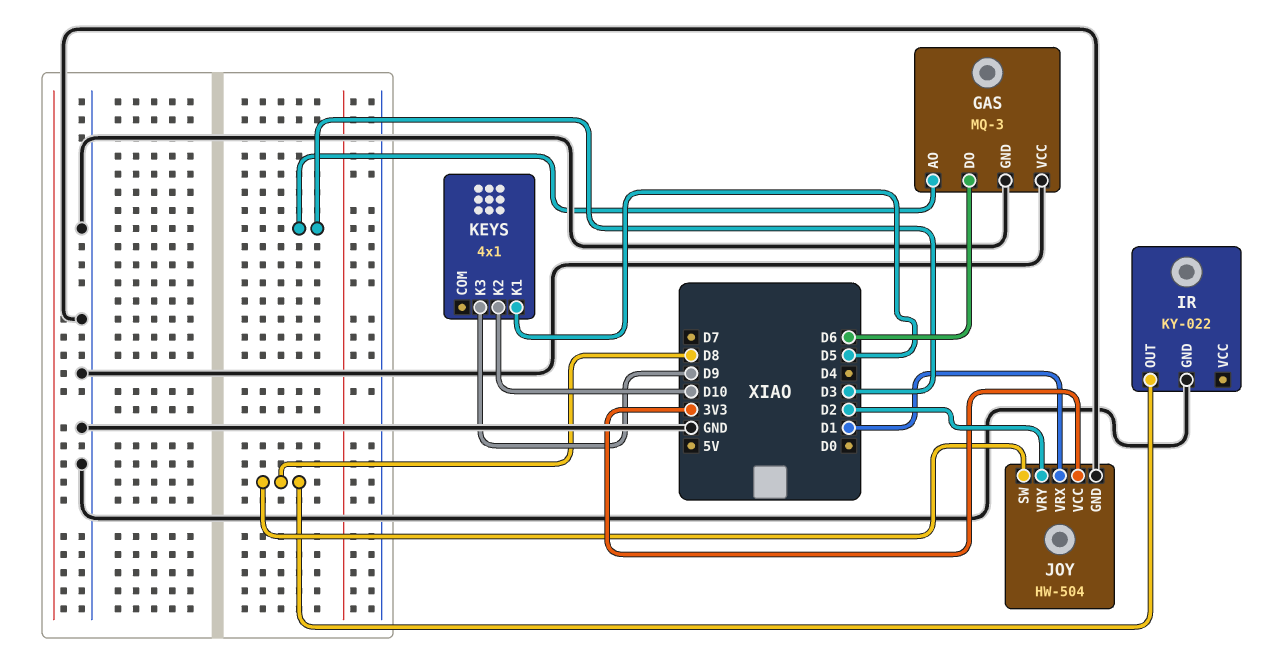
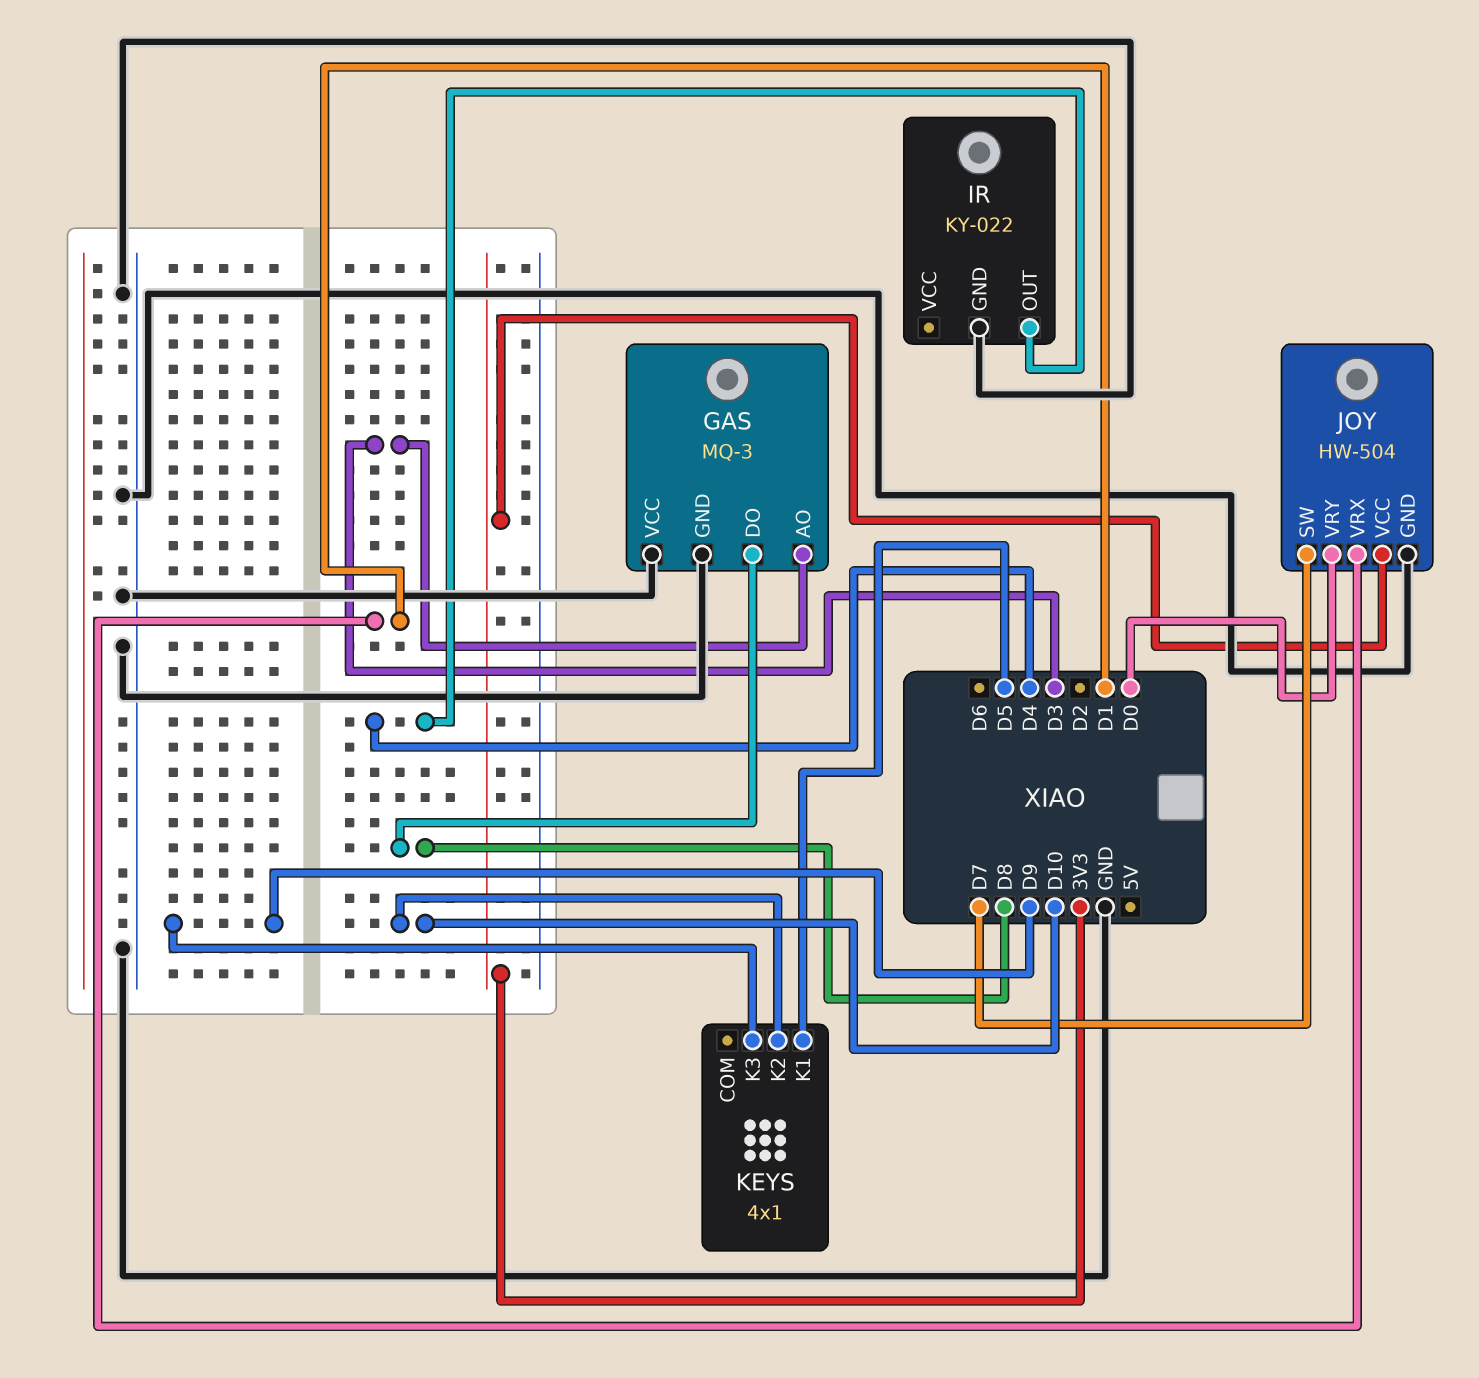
GAS pin DO: D6 -> D8
IR pin OUT: D8 -> D4
JOY pin SW: D8 -> D7
JOY pin VRY: D2 -> D0

